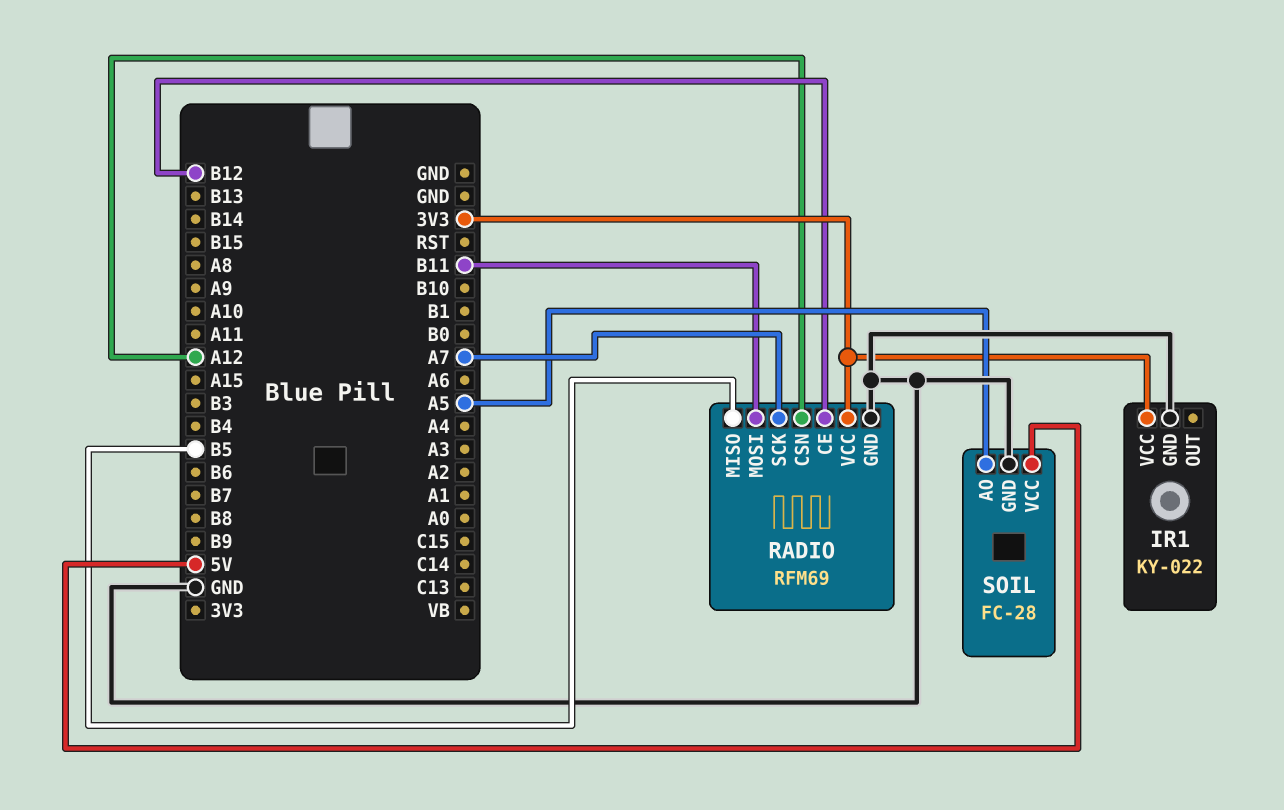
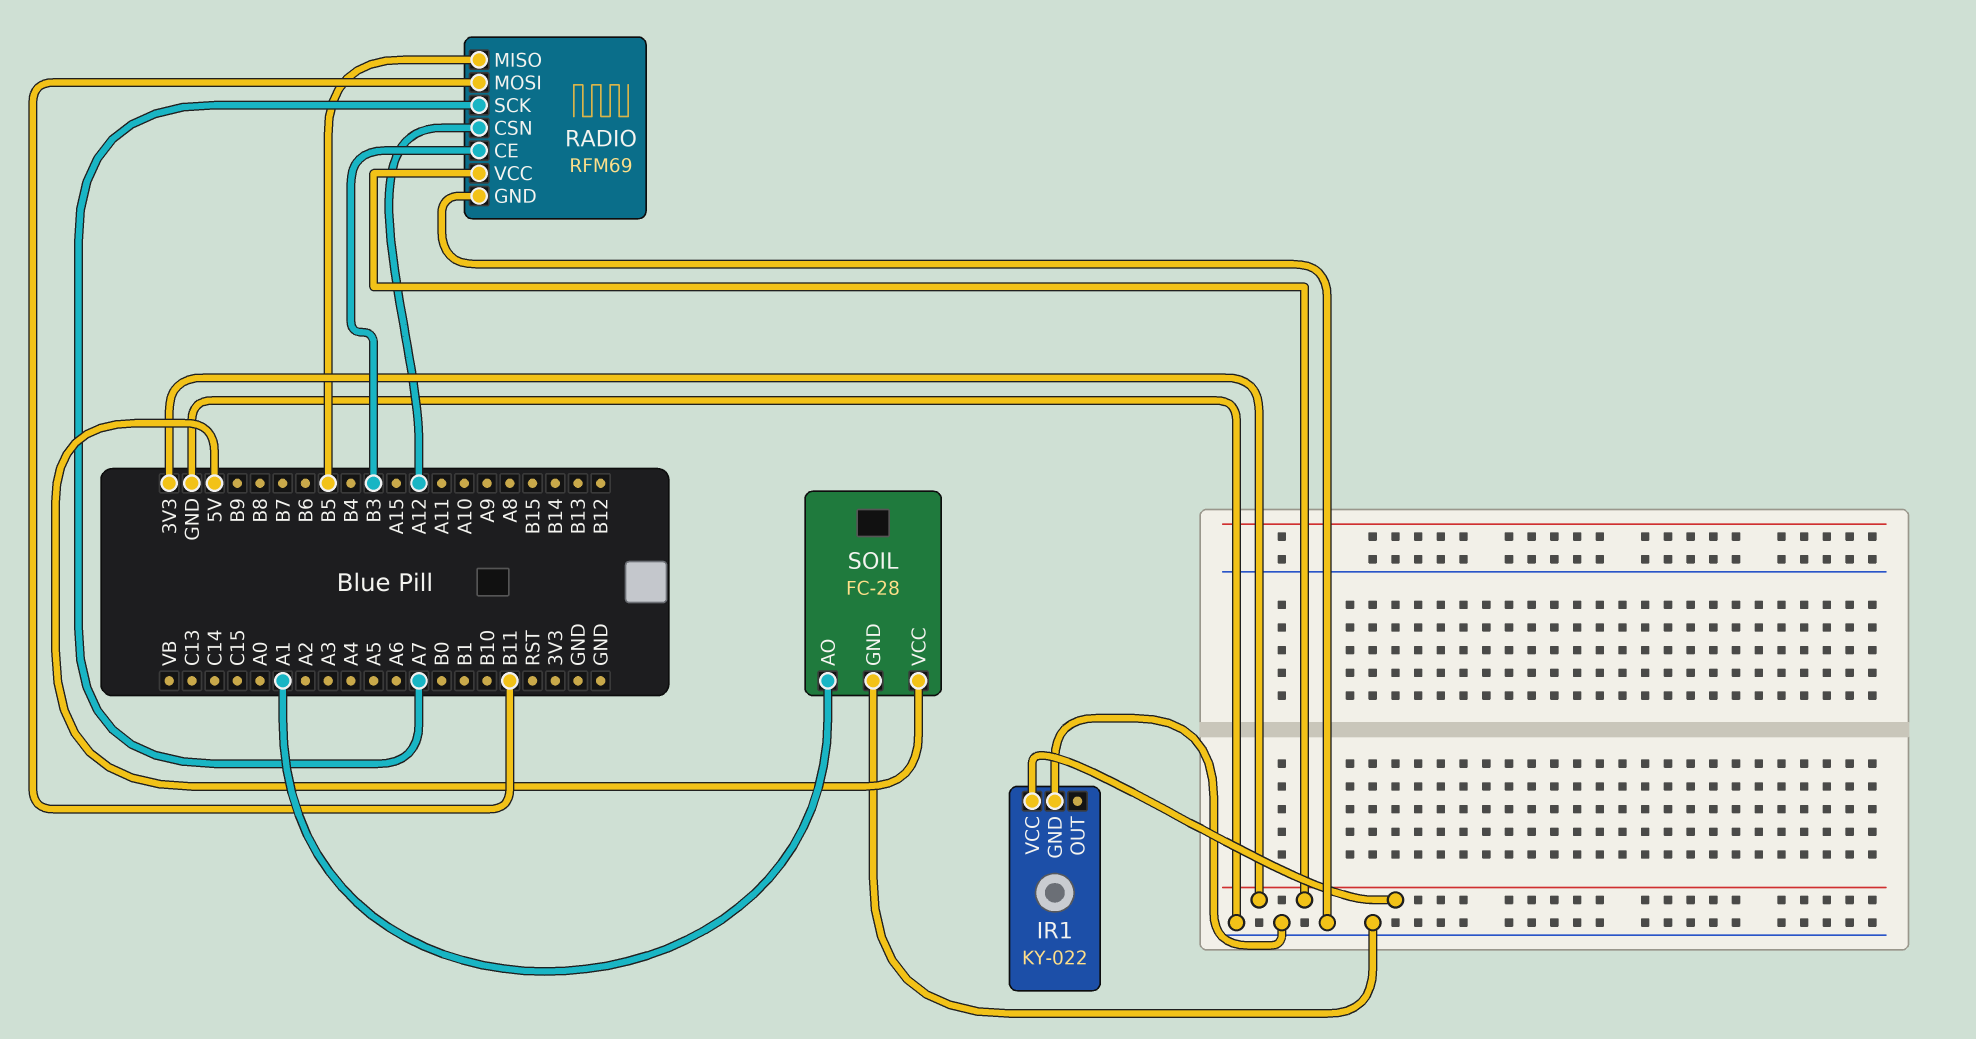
RADIO pin CE: B12 -> B3
SOIL pin AO: A5 -> A1

